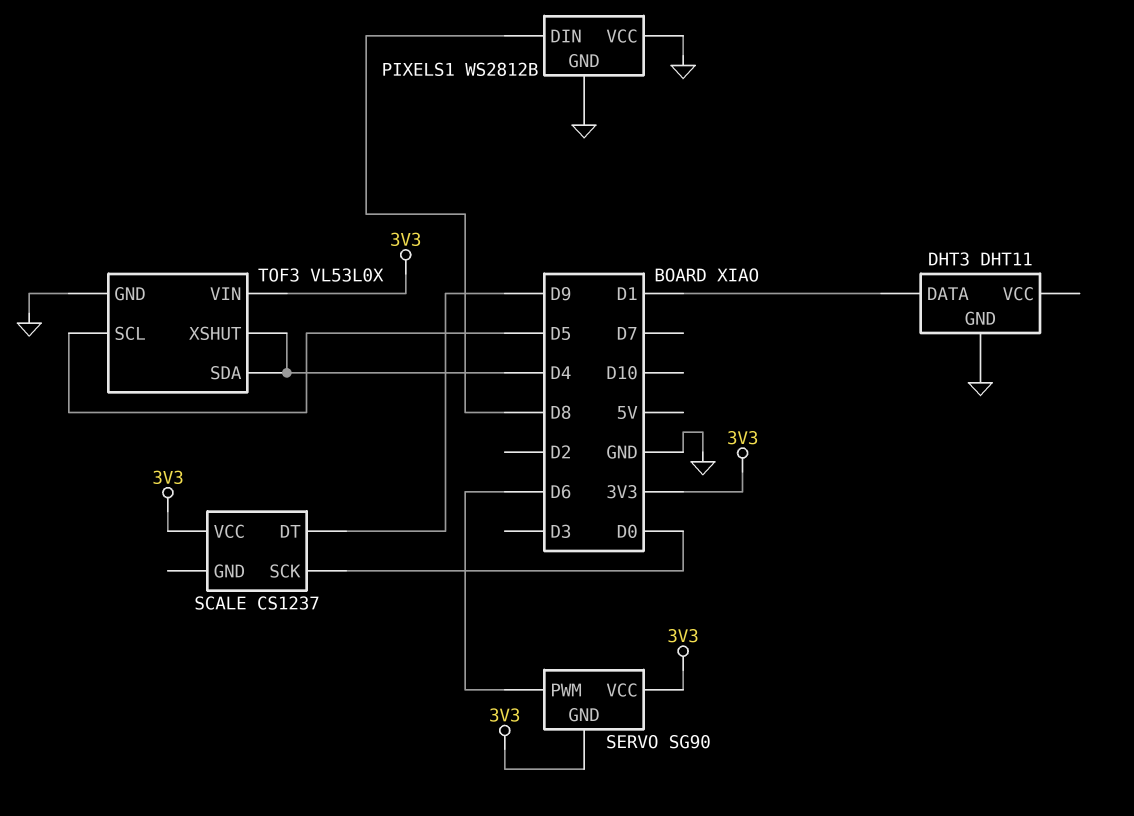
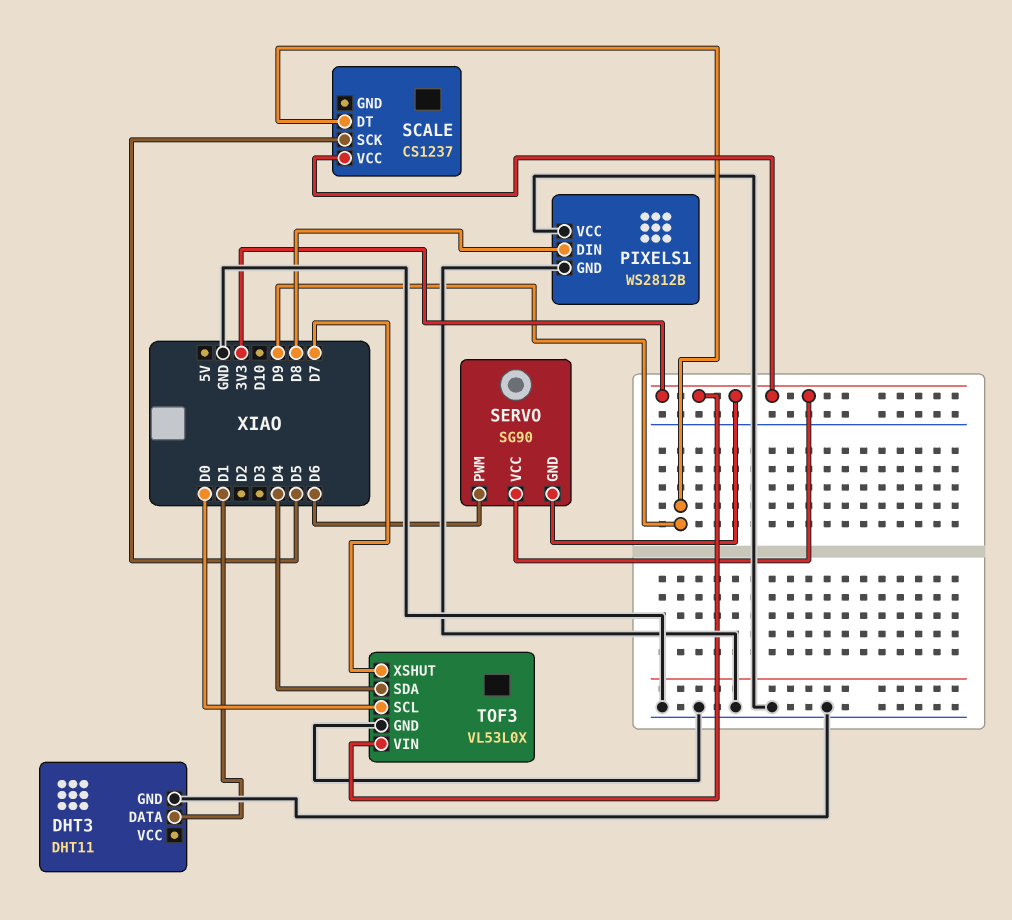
SCALE pin SCK: D0 -> D5
TOF3 pin SCL: D5 -> D0
TOF3 pin XSHUT: D4 -> D7

